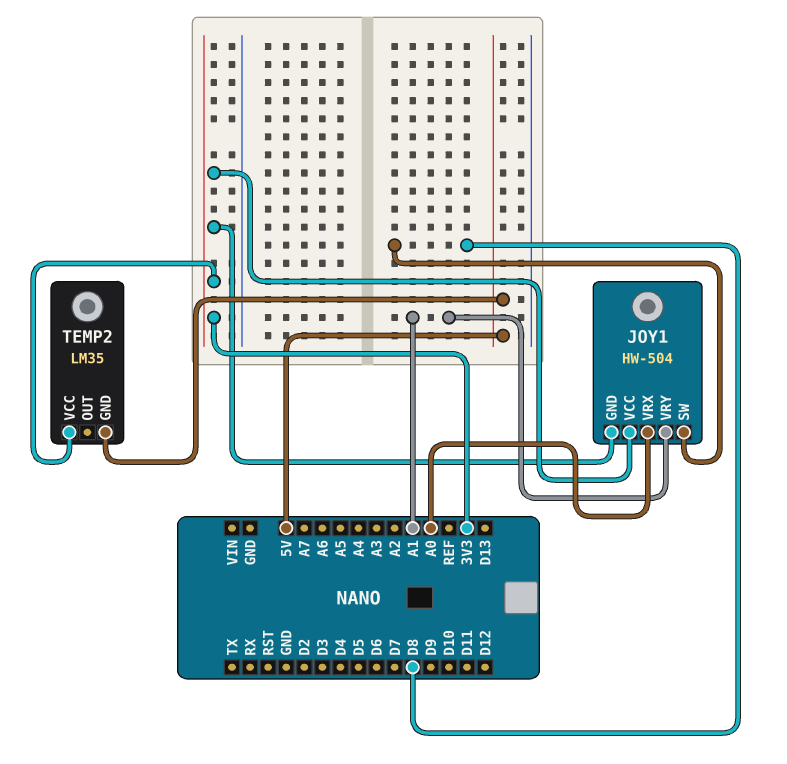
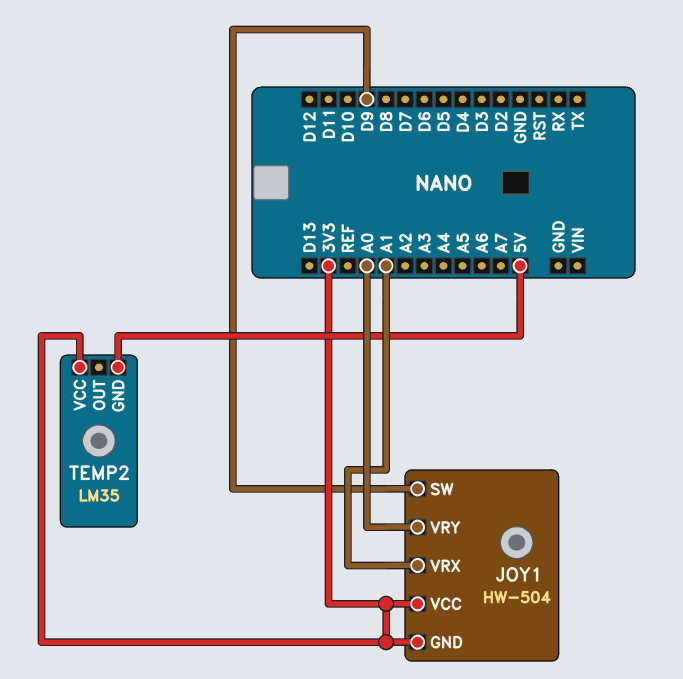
JOY1 pin SW: D8 -> D9
JOY1 pin VRX: A0 -> A1
JOY1 pin VRY: A1 -> A0

